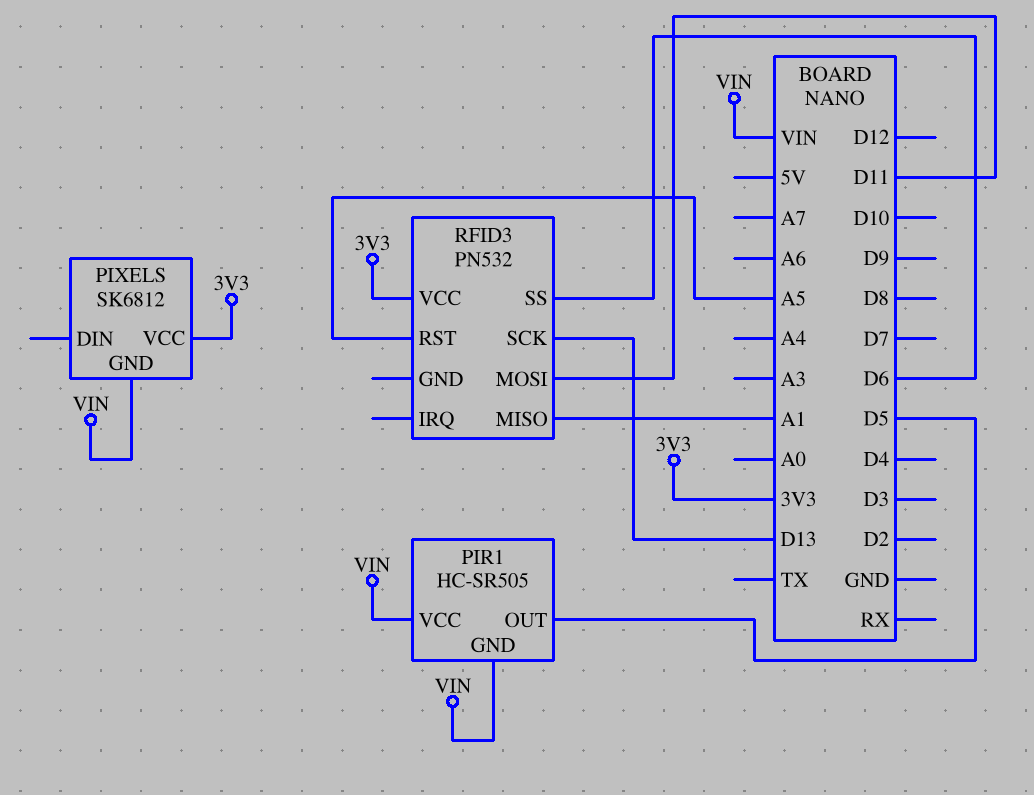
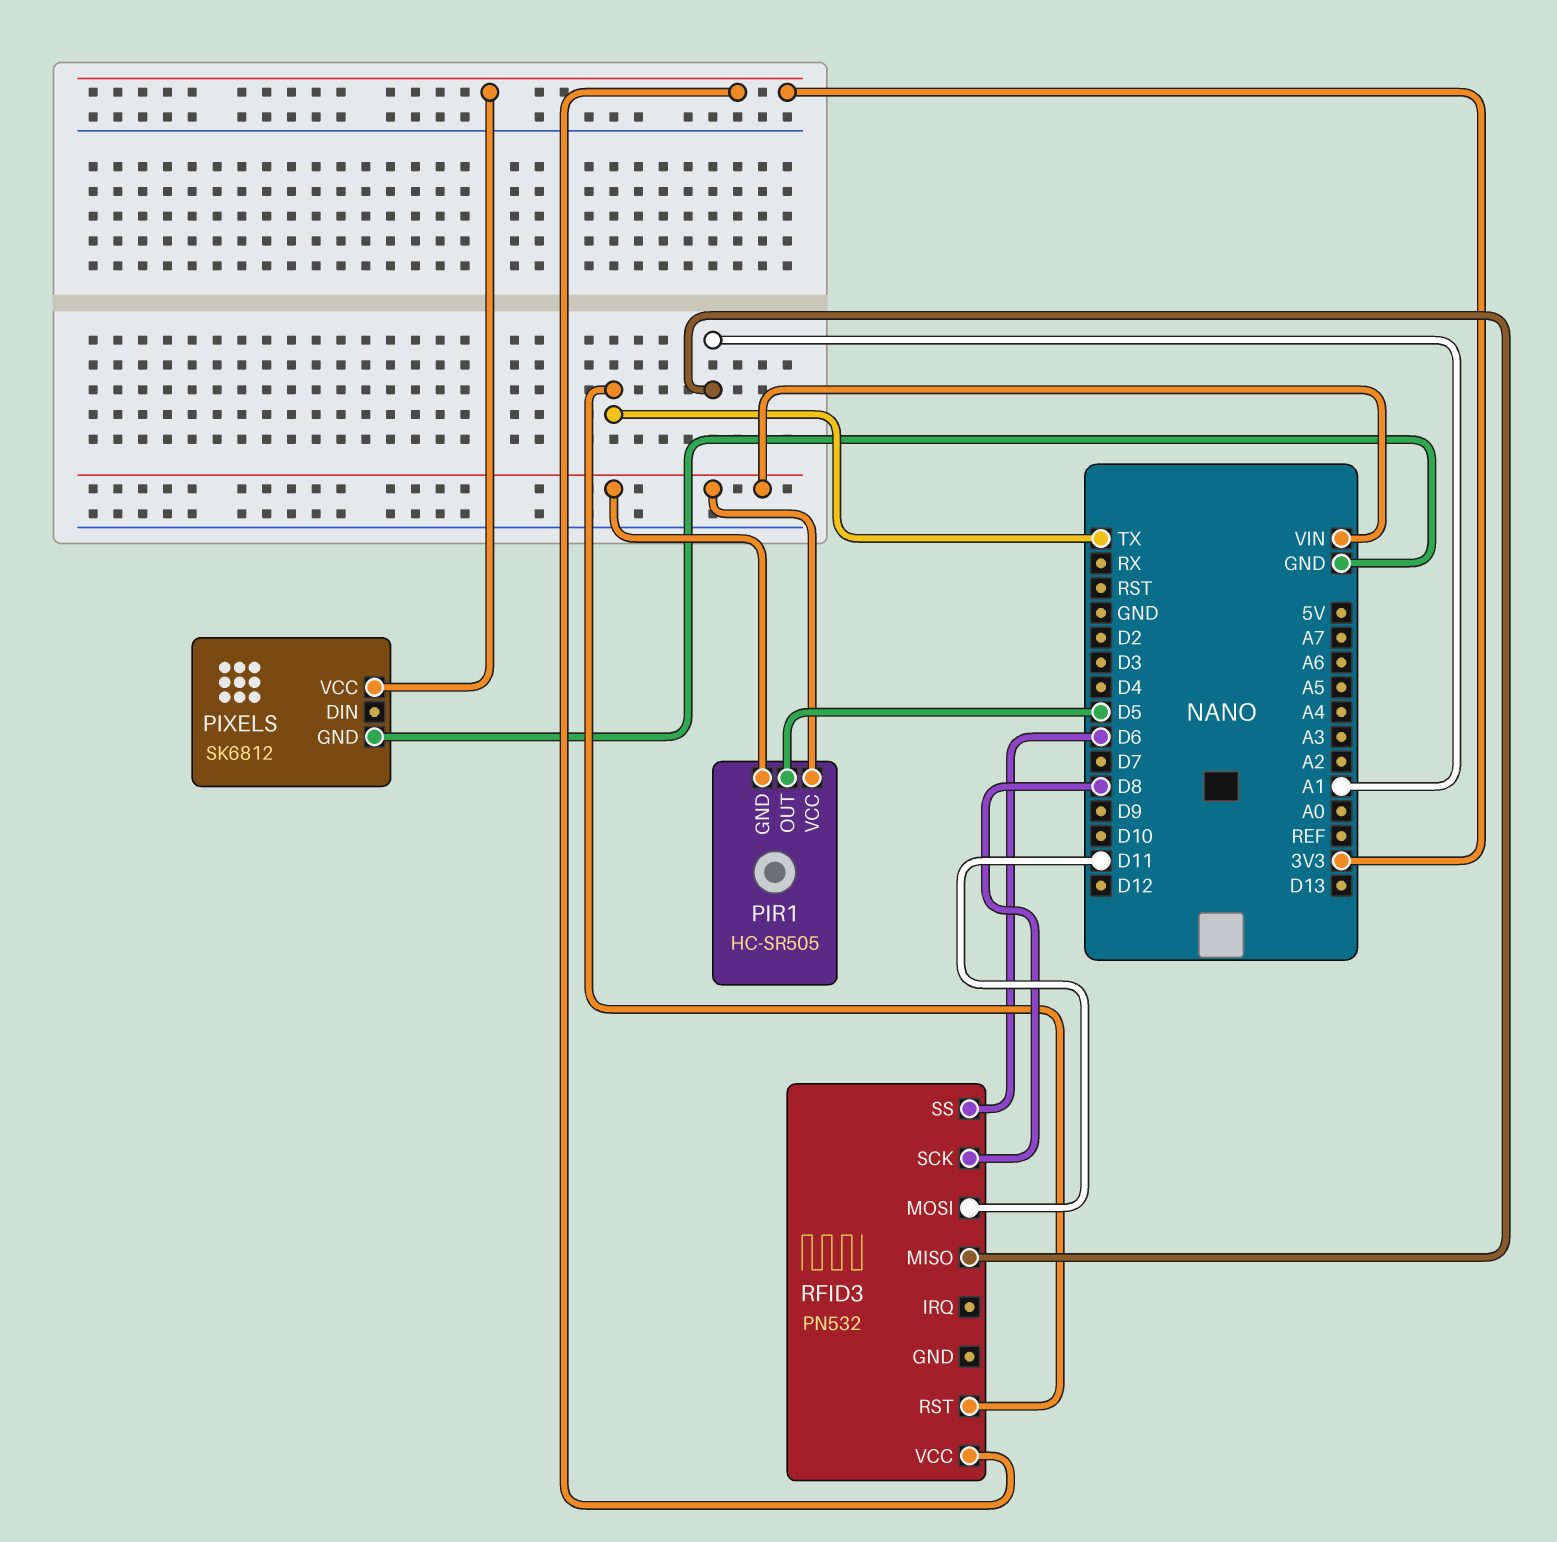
PIXELS pin GND: VIN -> GND
RFID3 pin RST: A5 -> TX
RFID3 pin SCK: D13 -> D8

